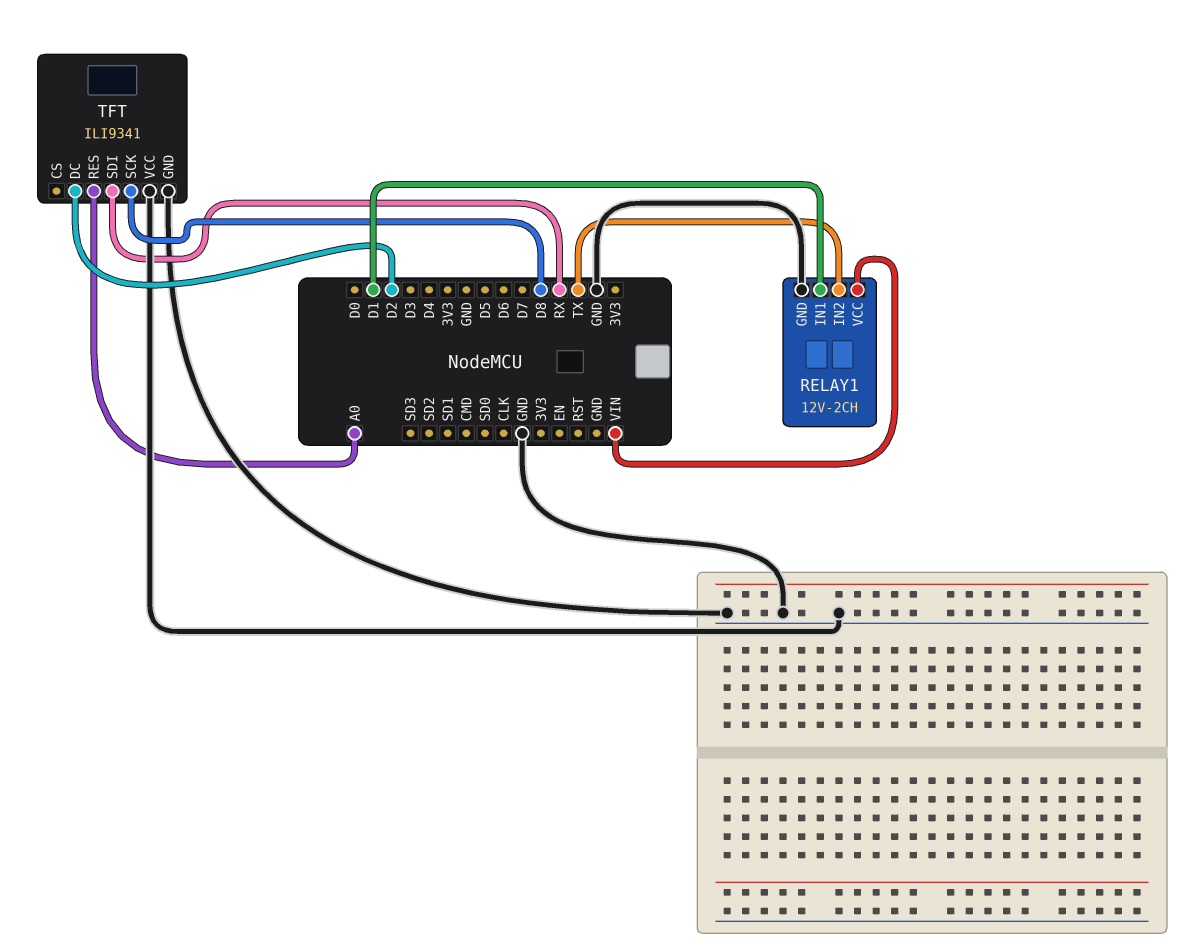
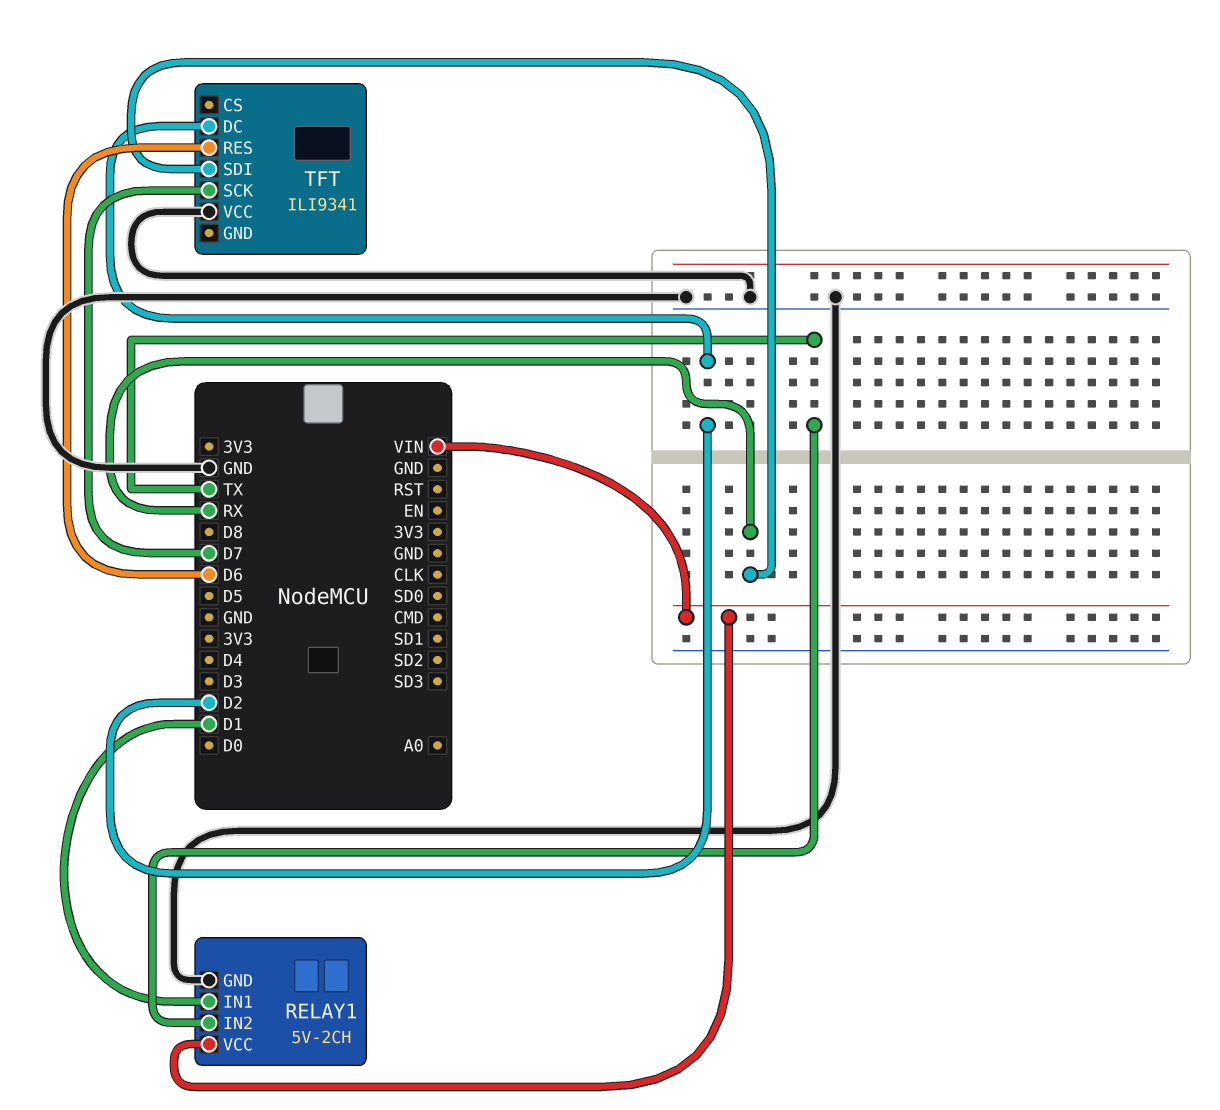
RELAY1: 12V-2CH -> 5V-2CH
TFT pin GND: GND -> none
TFT pin RES: A0 -> D6
TFT pin SCK: D8 -> D7

